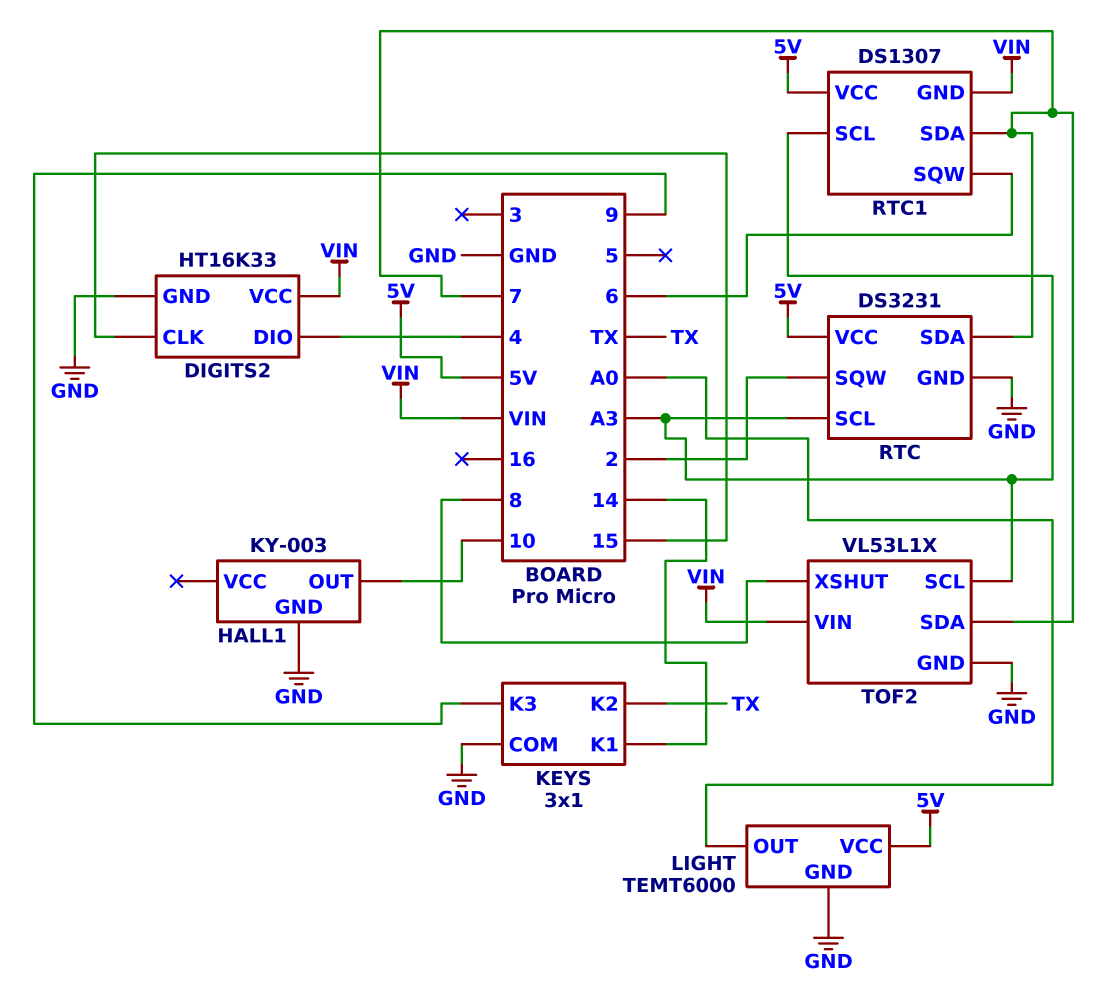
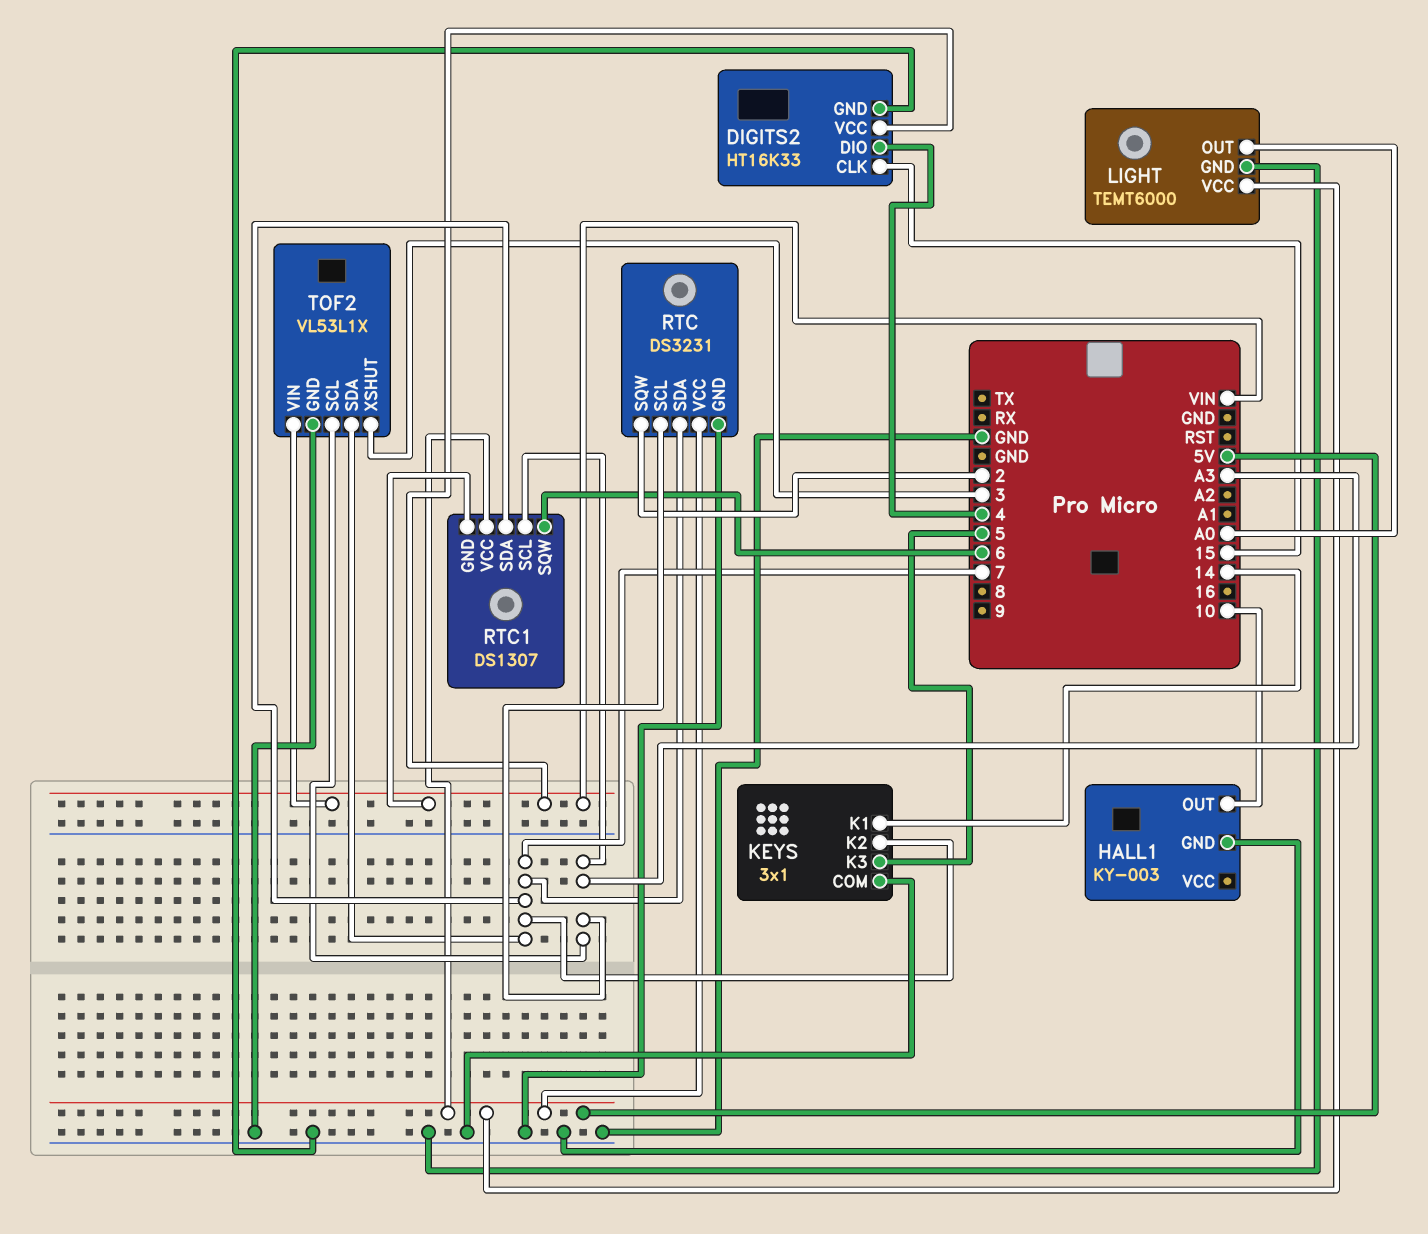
KEYS pin K2: TX -> 7
KEYS pin K3: 9 -> 5
TOF2 pin XSHUT: 8 -> 3

